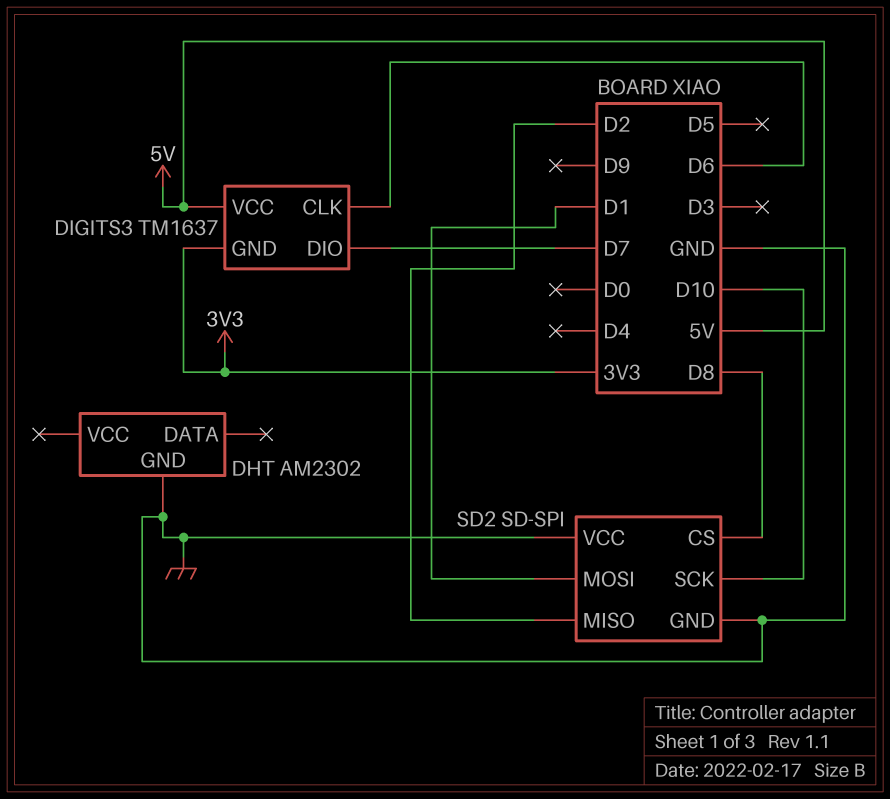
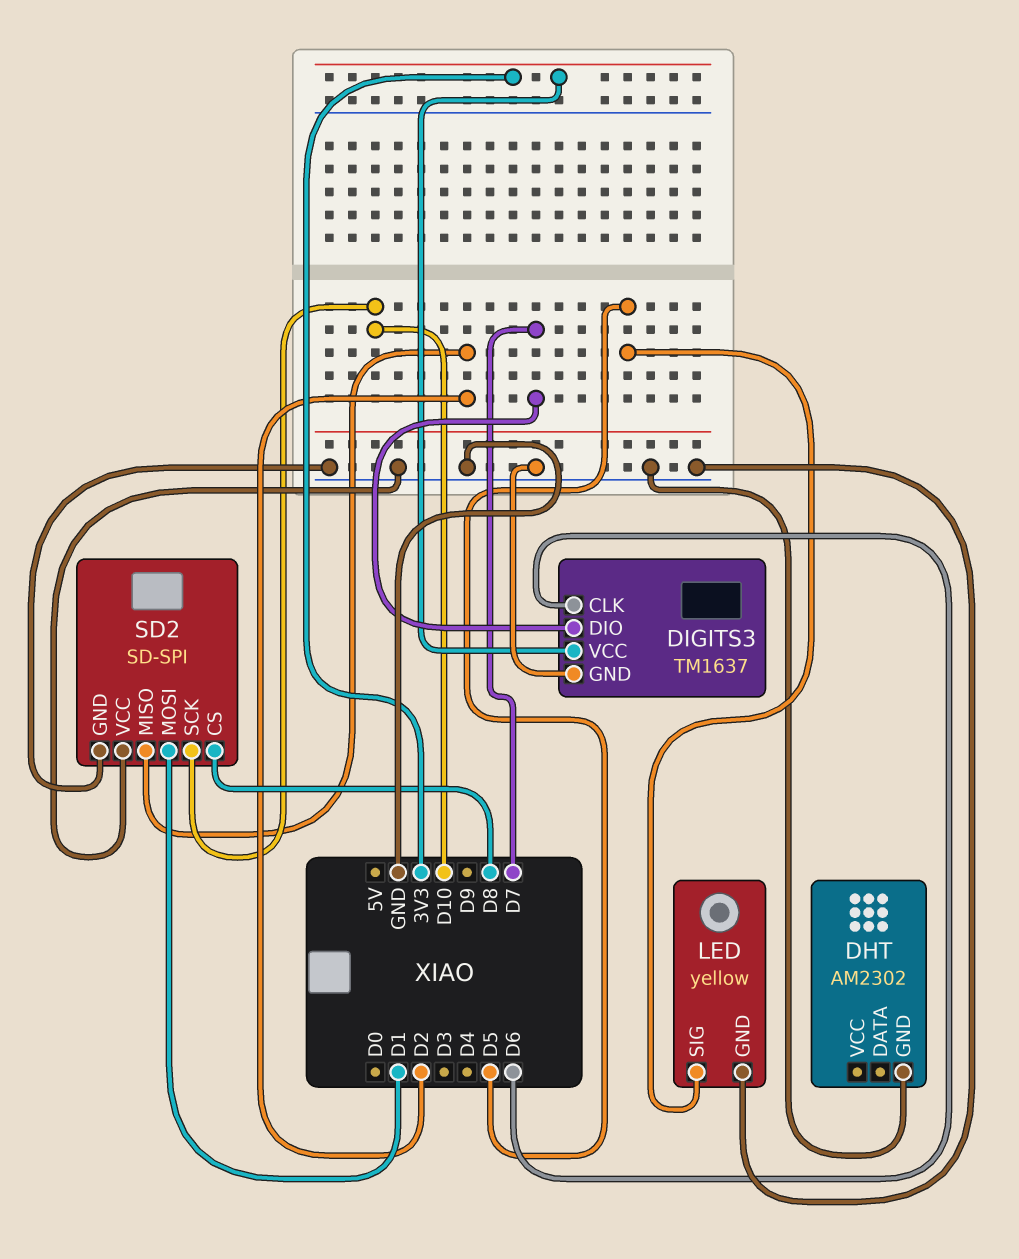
DIGITS3 pin GND: 3V3 -> GND
DIGITS3 pin VCC: 5V -> 3V3
LED: none -> yellow
LED pin GND: none -> GND
LED pin SIG: none -> D5

